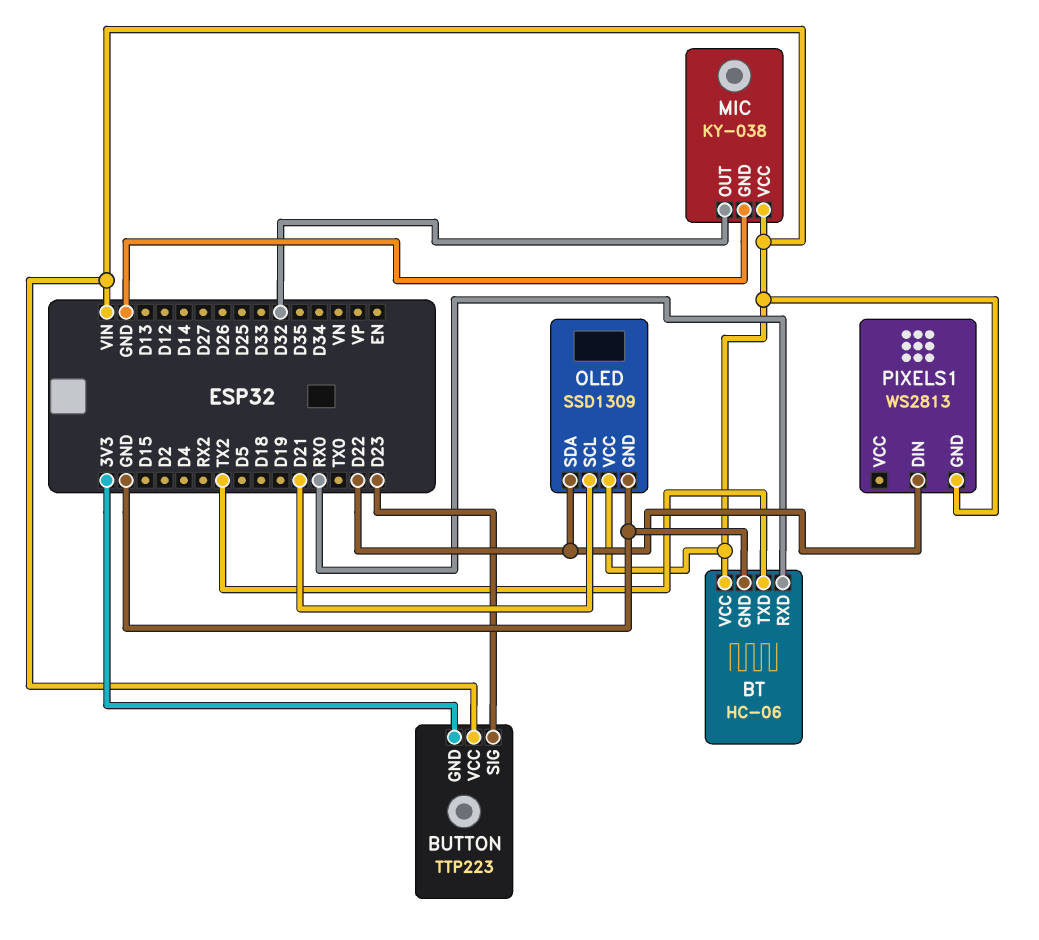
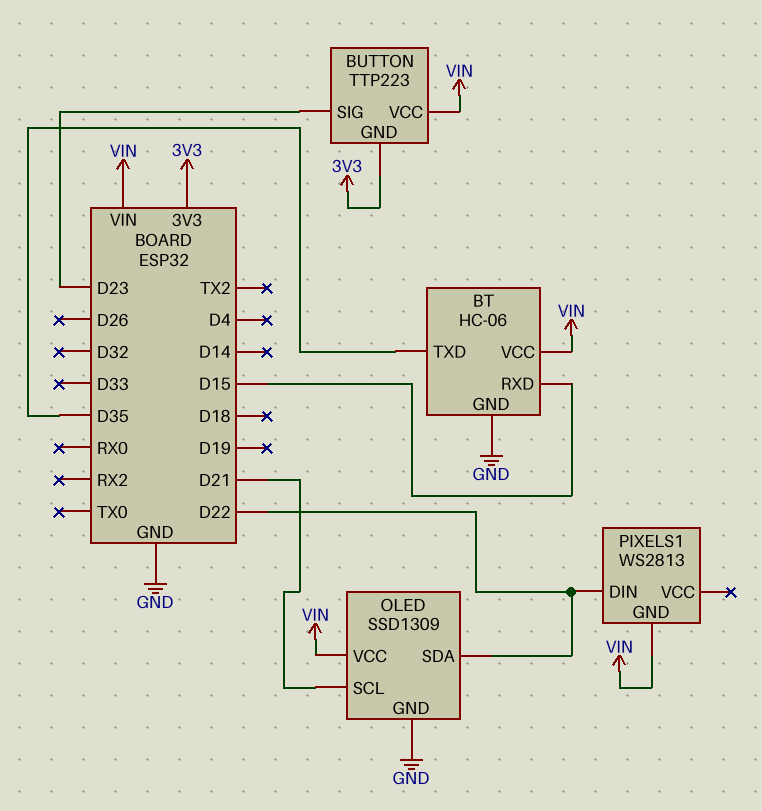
BT pin RXD: RX0 -> D15
BT pin TXD: TX2 -> D35
MIC: KY-038 -> none
MIC pin GND: GND -> none
MIC pin OUT: D32 -> none
MIC pin VCC: VIN -> none

